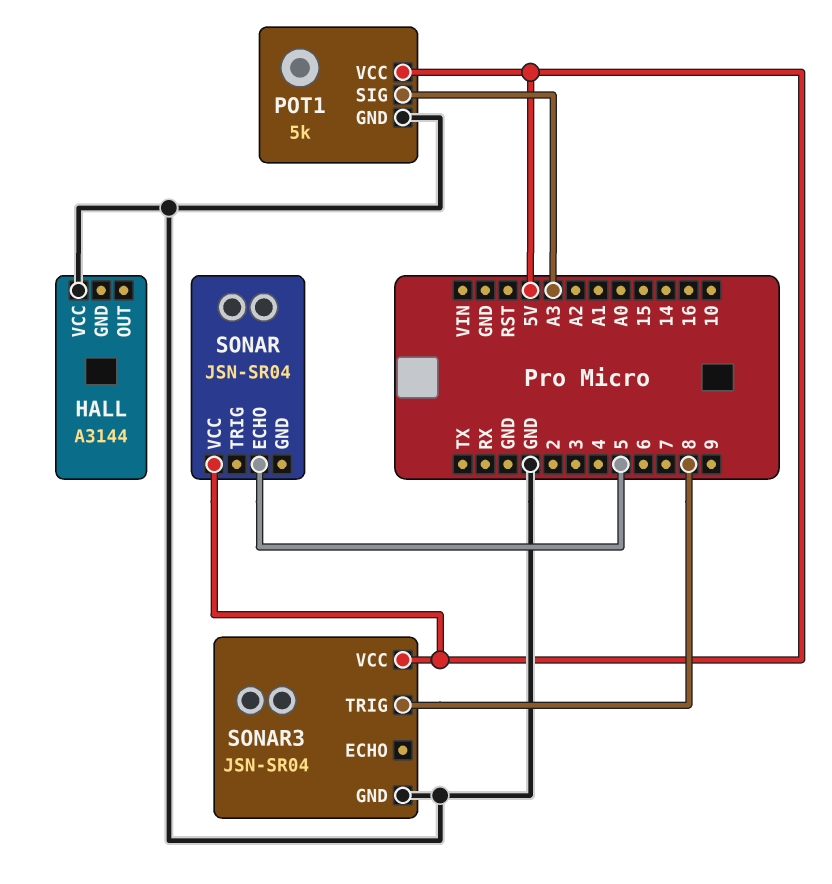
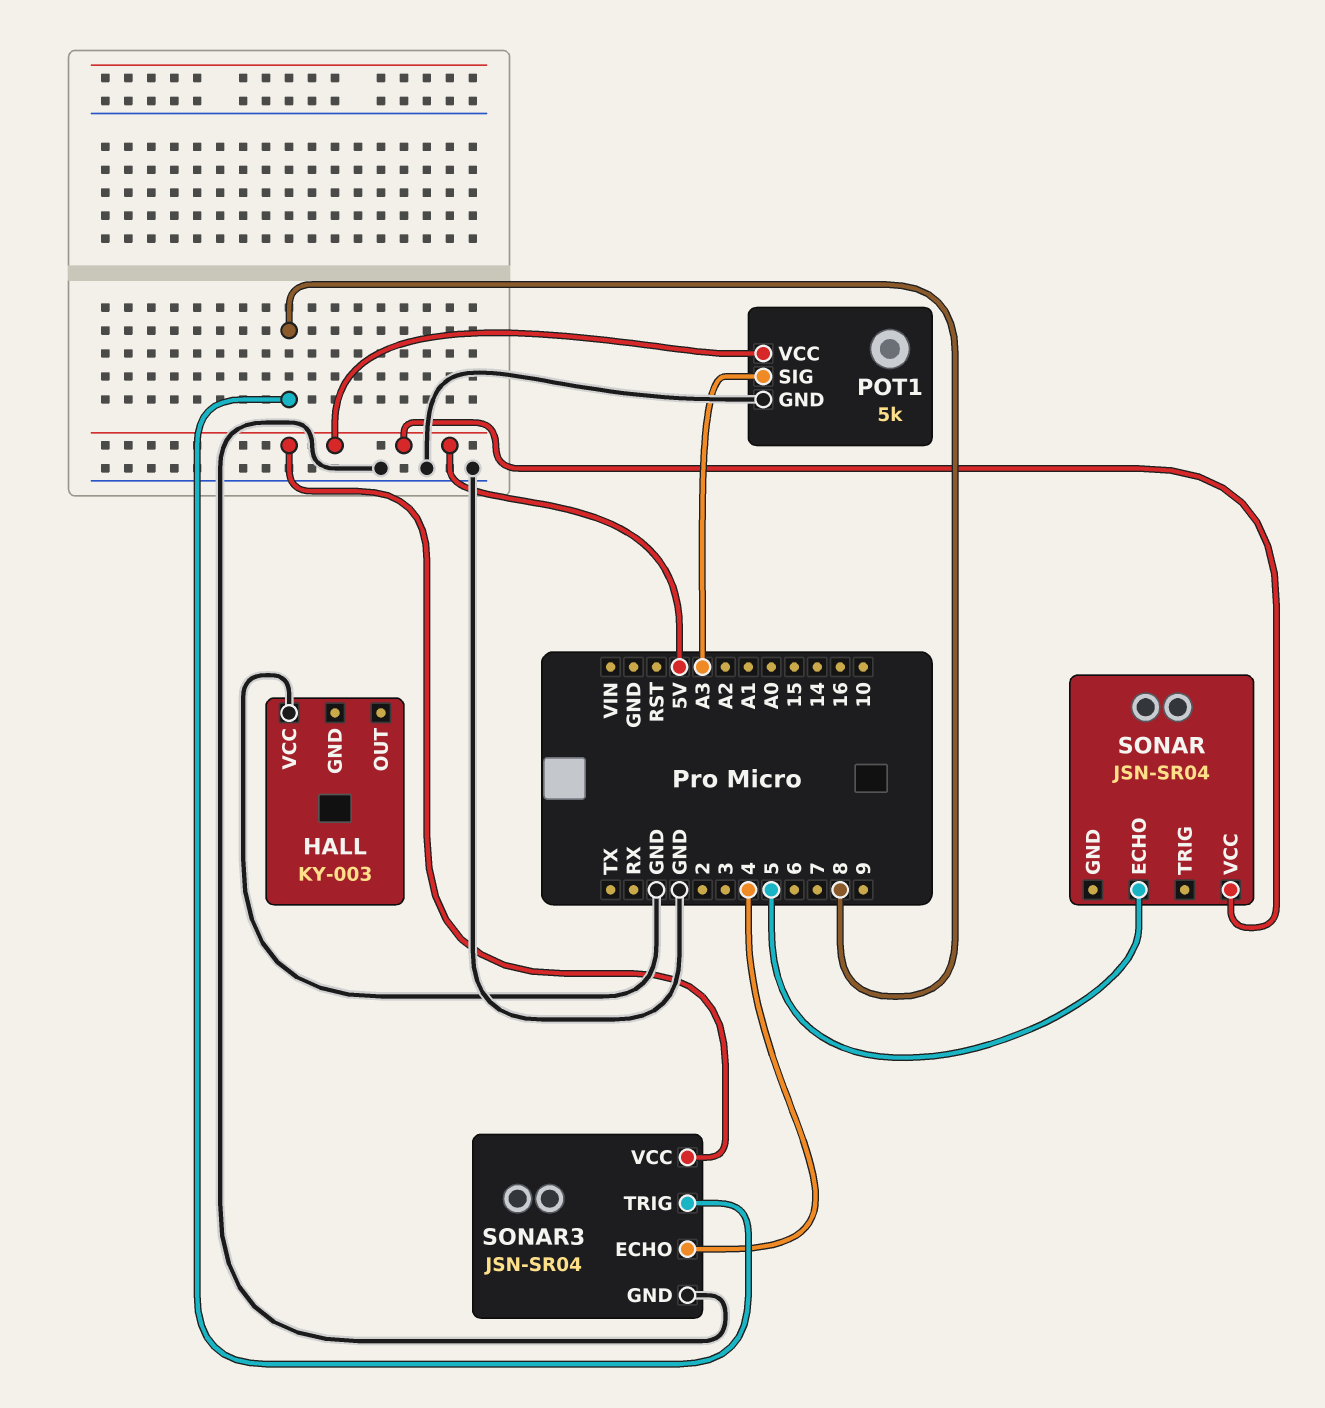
HALL: A3144 -> KY-003
SONAR3 pin ECHO: none -> 4

